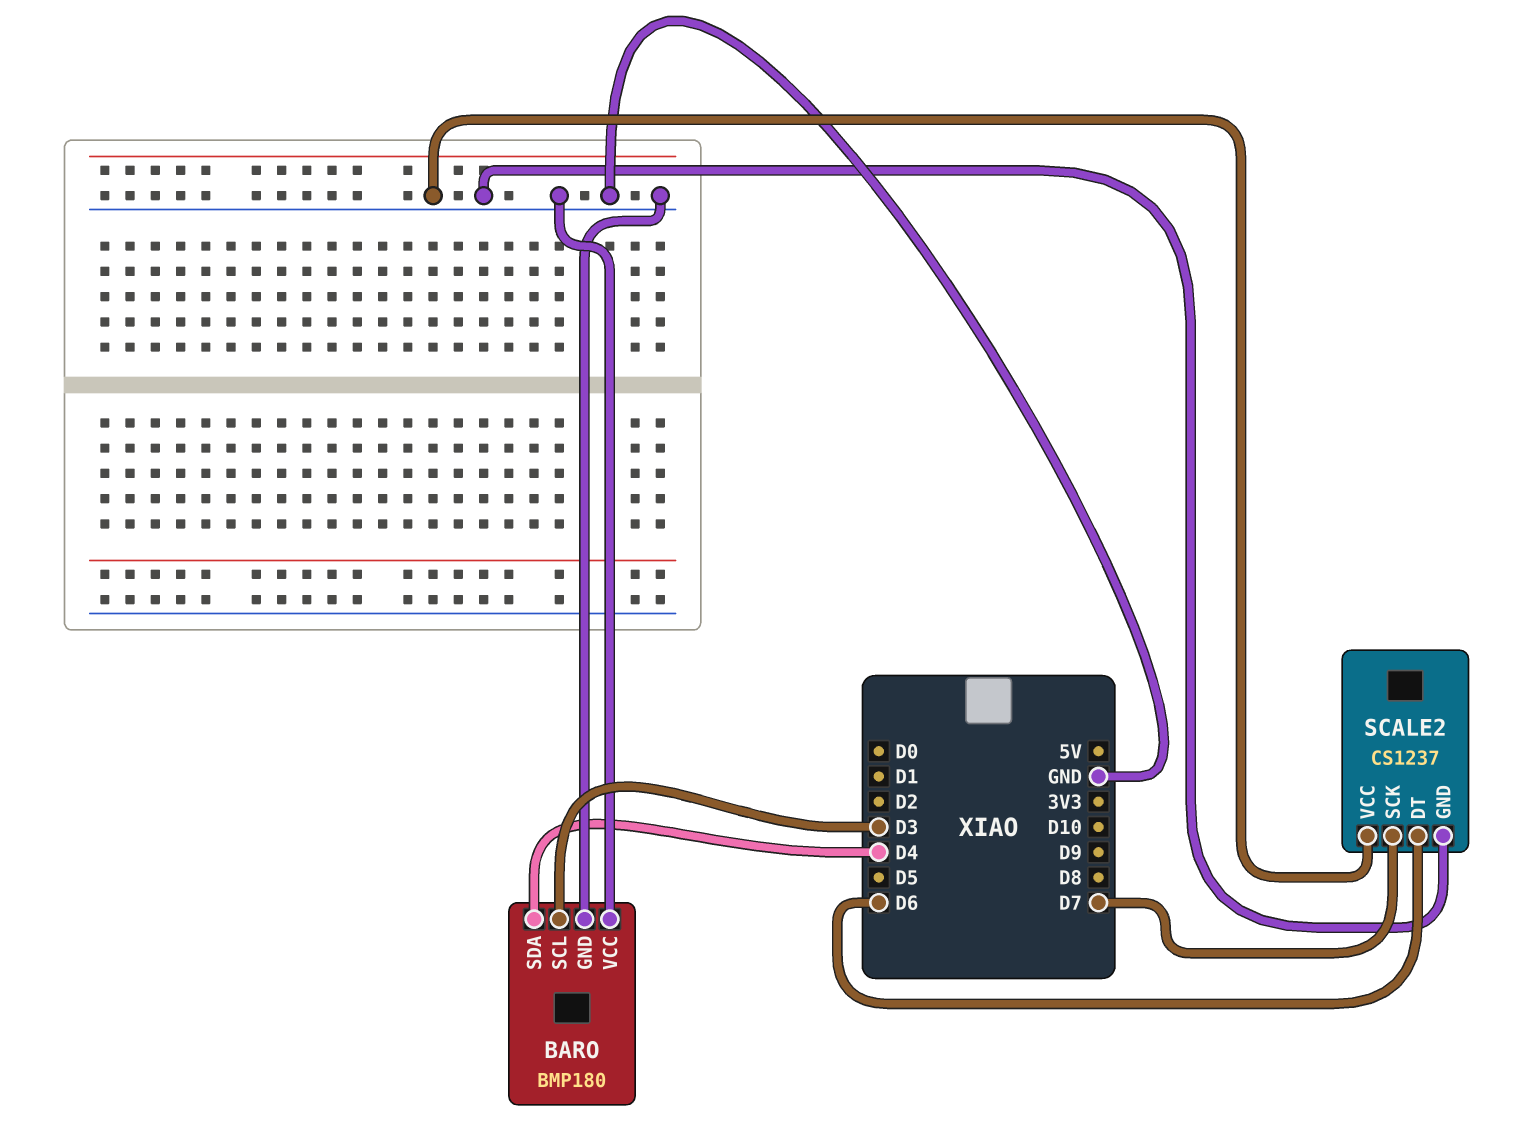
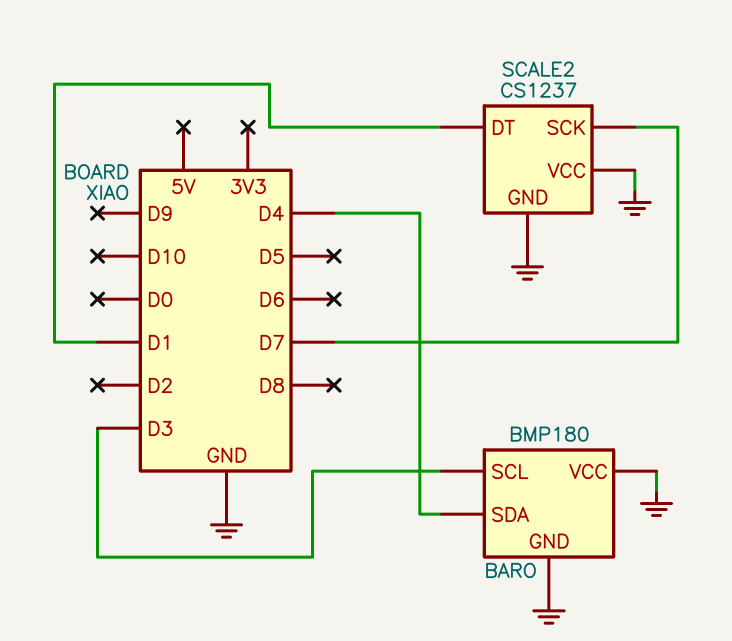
SCALE2 pin DT: D6 -> D1

